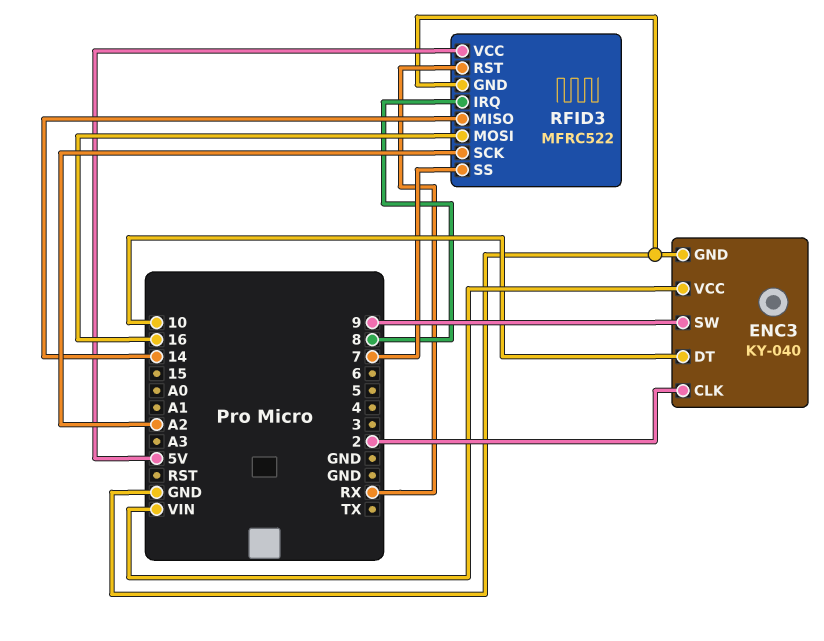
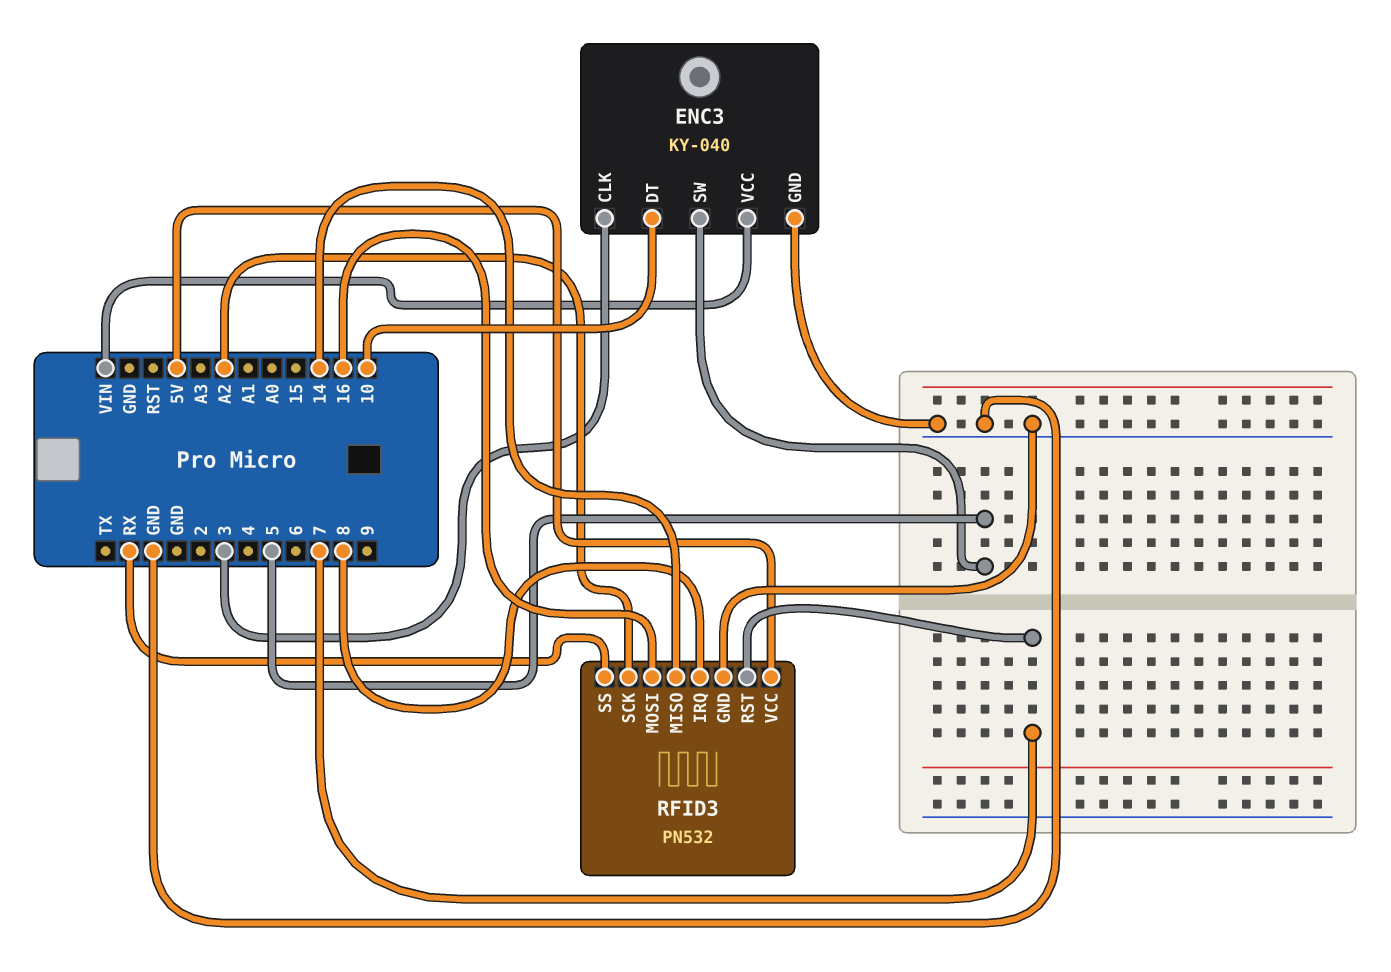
ENC3 pin CLK: 2 -> 3
ENC3 pin SW: 9 -> 5
RFID3: MFRC522 -> PN532
RFID3 pin RST: RX -> 7
RFID3 pin SS: 7 -> RX

